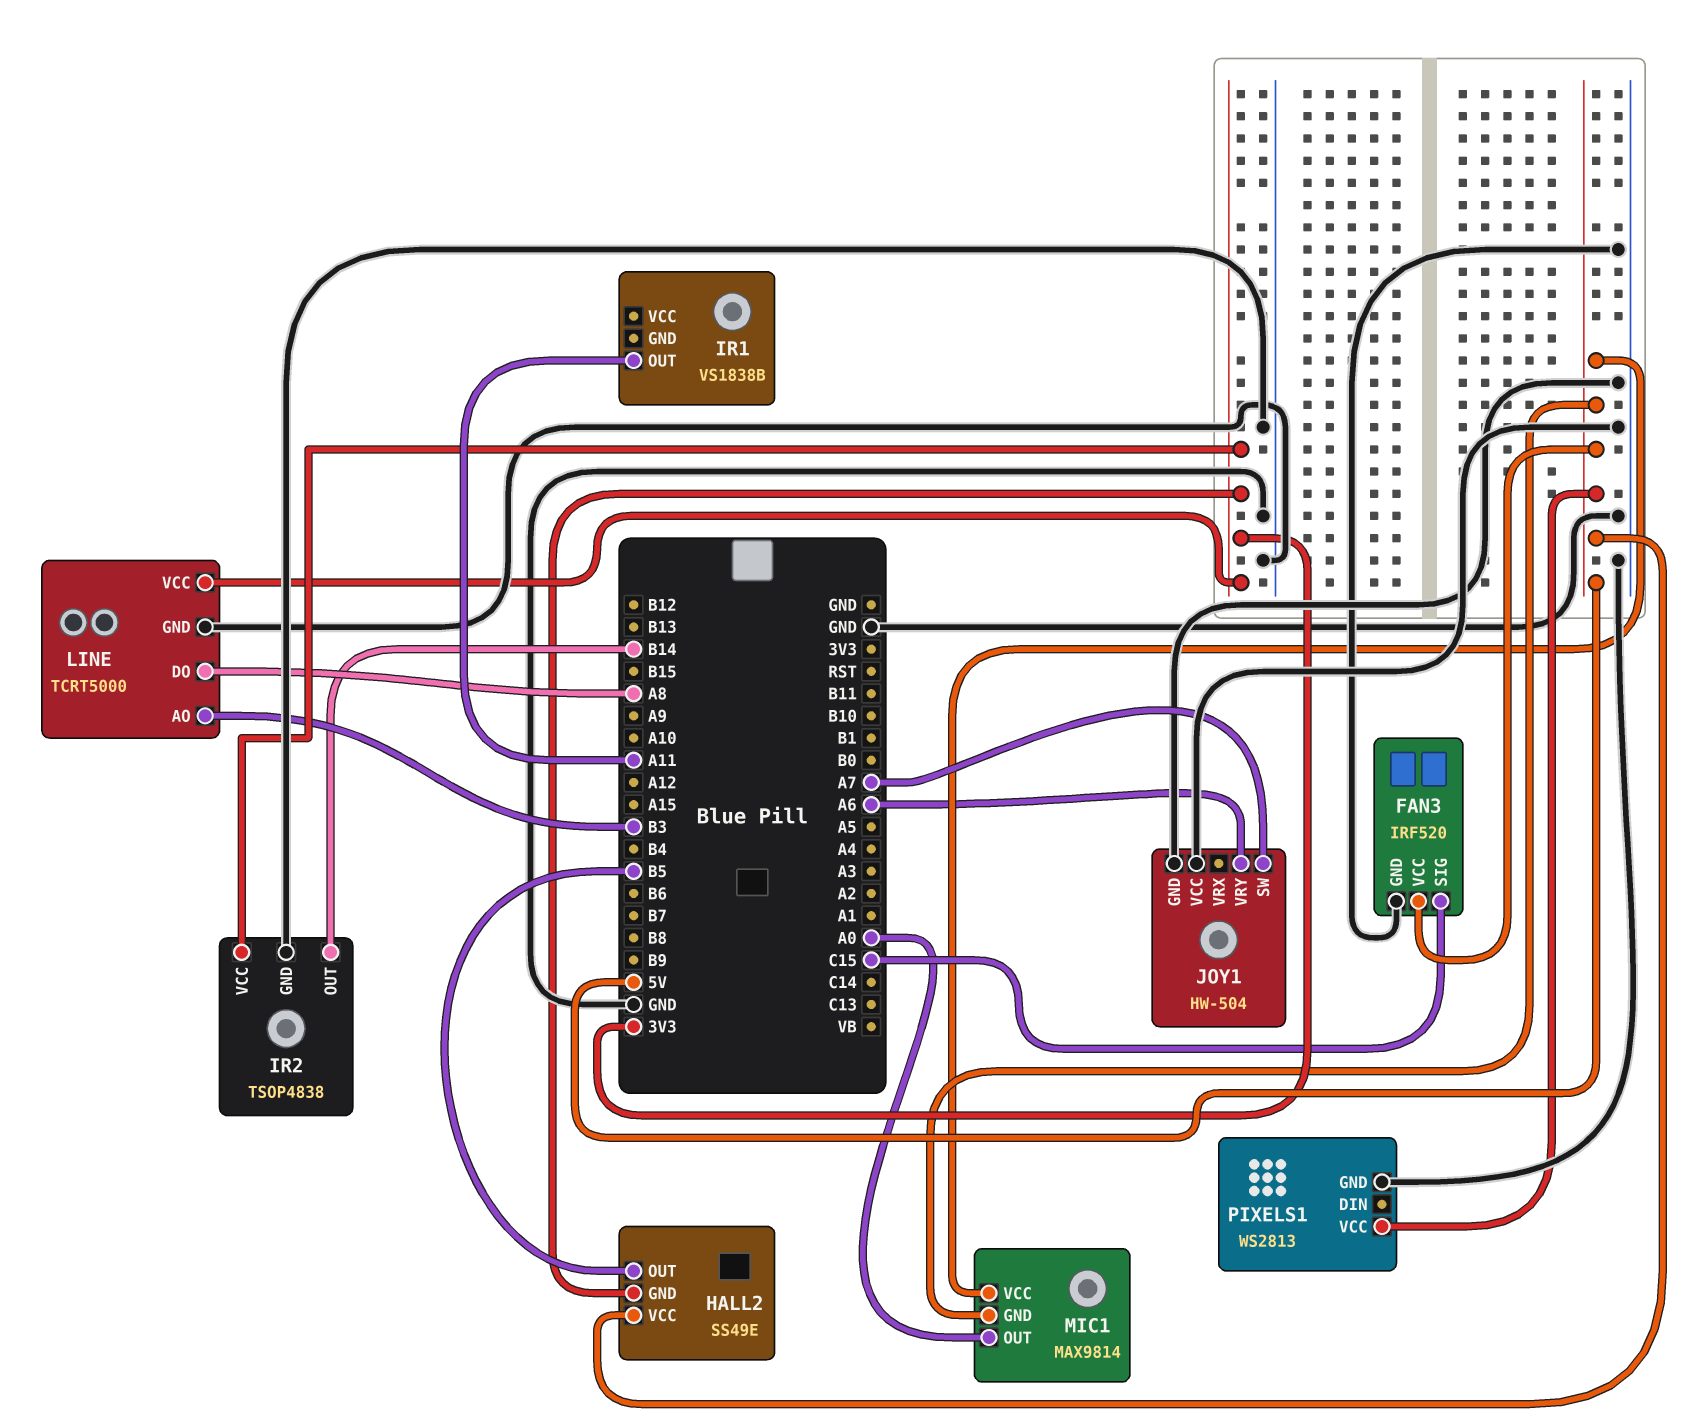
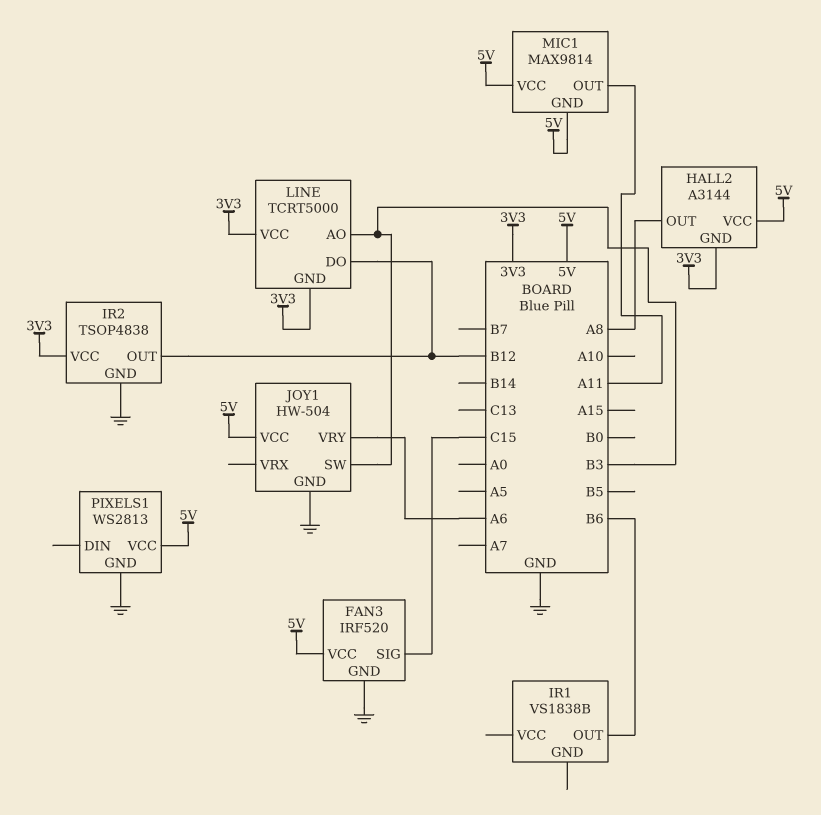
HALL2: SS49E -> A3144
HALL2 pin OUT: B5 -> A8
IR1 pin OUT: A11 -> B6
IR2 pin OUT: B14 -> B12
JOY1 pin SW: A7 -> B3
JOY1 pin VCC: GND -> 5V
LINE pin DO: A8 -> B12
LINE pin GND: GND -> 3V3
MIC1 pin OUT: A0 -> A11

